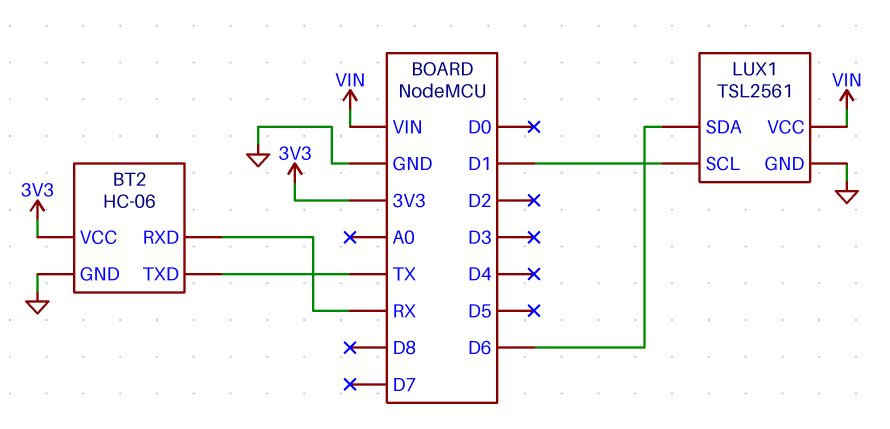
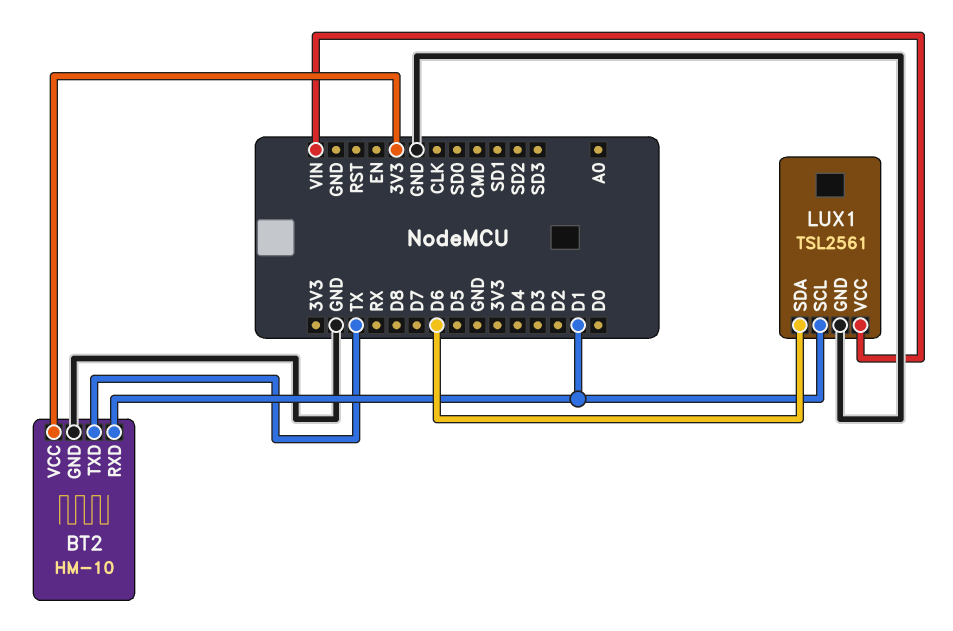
BT2: HC-06 -> HM-10
BT2 pin RXD: RX -> D1

